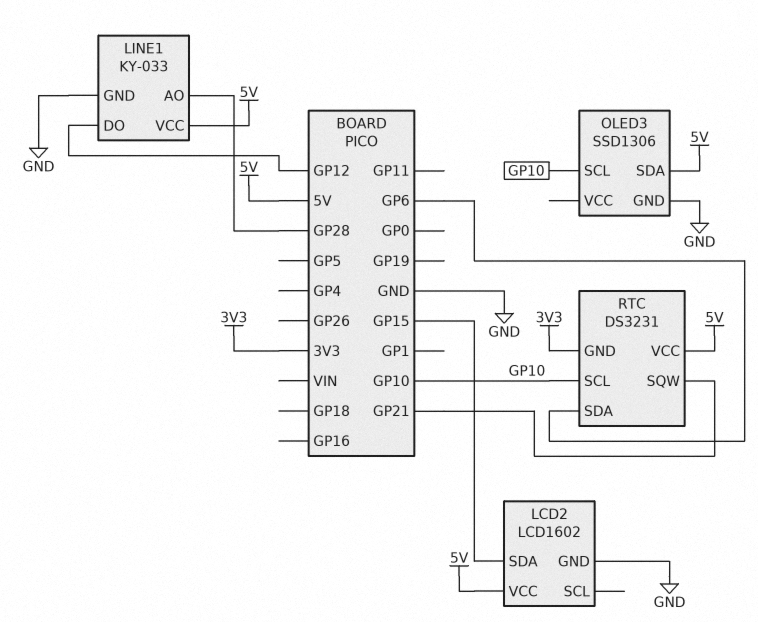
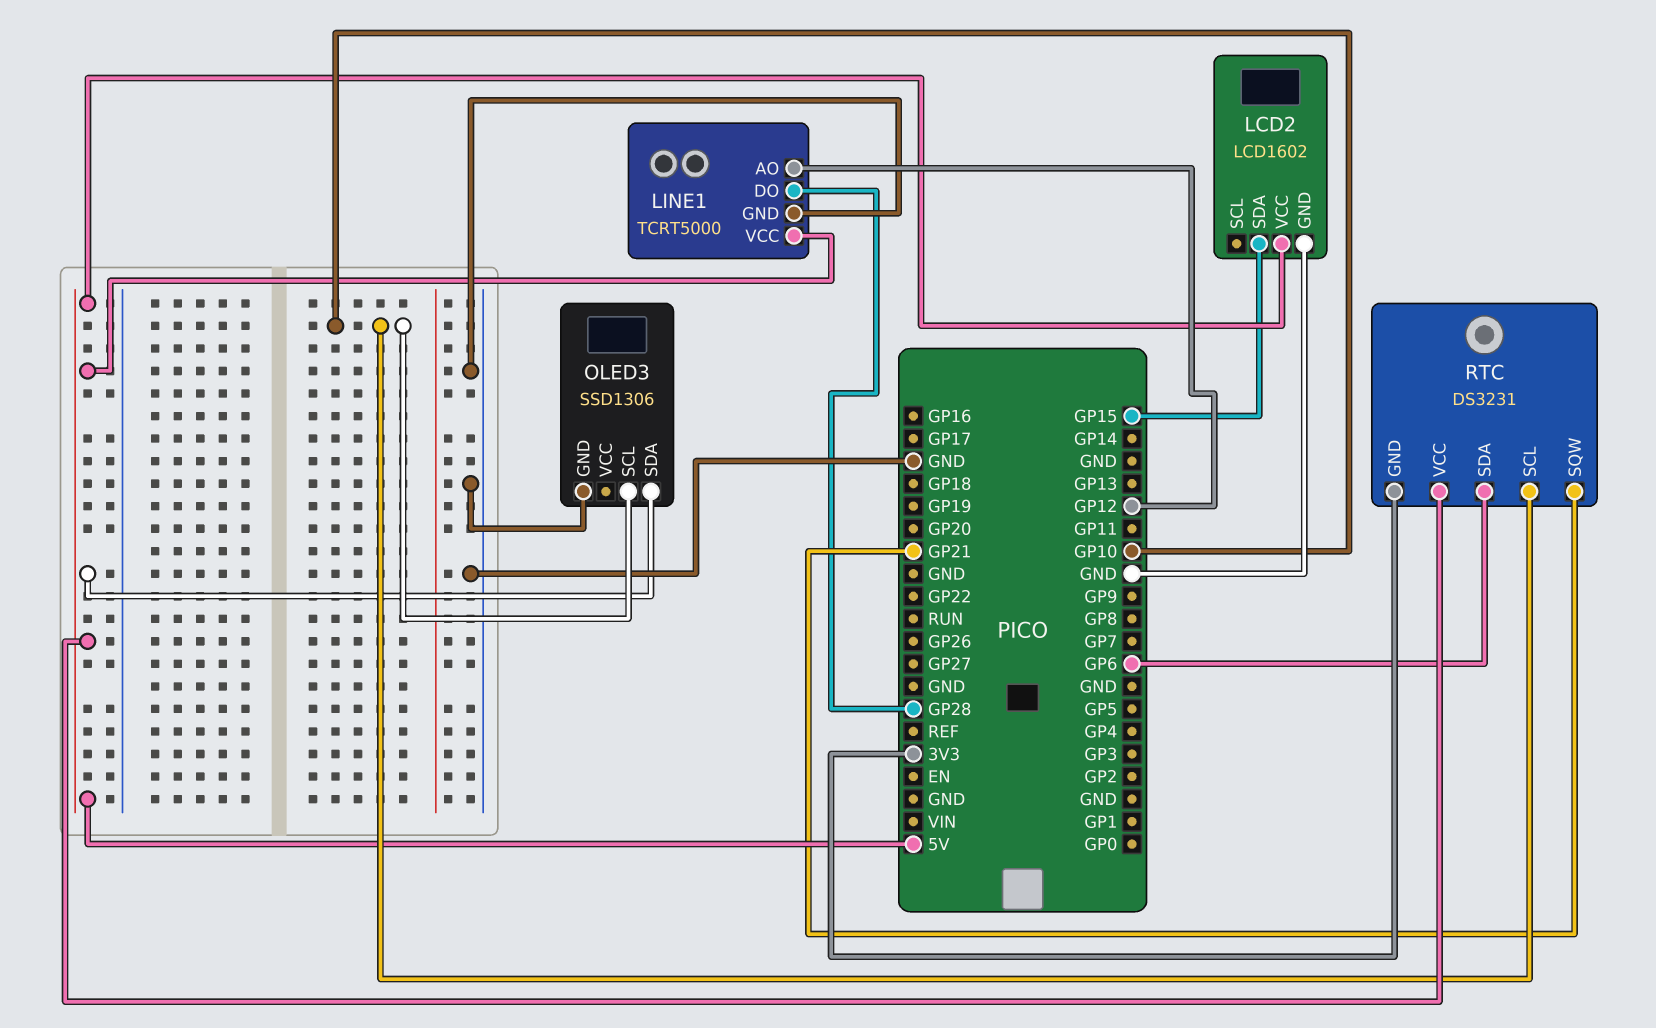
LINE1: KY-033 -> TCRT5000
LINE1 pin AO: GP28 -> GP12
LINE1 pin DO: GP12 -> GP28

